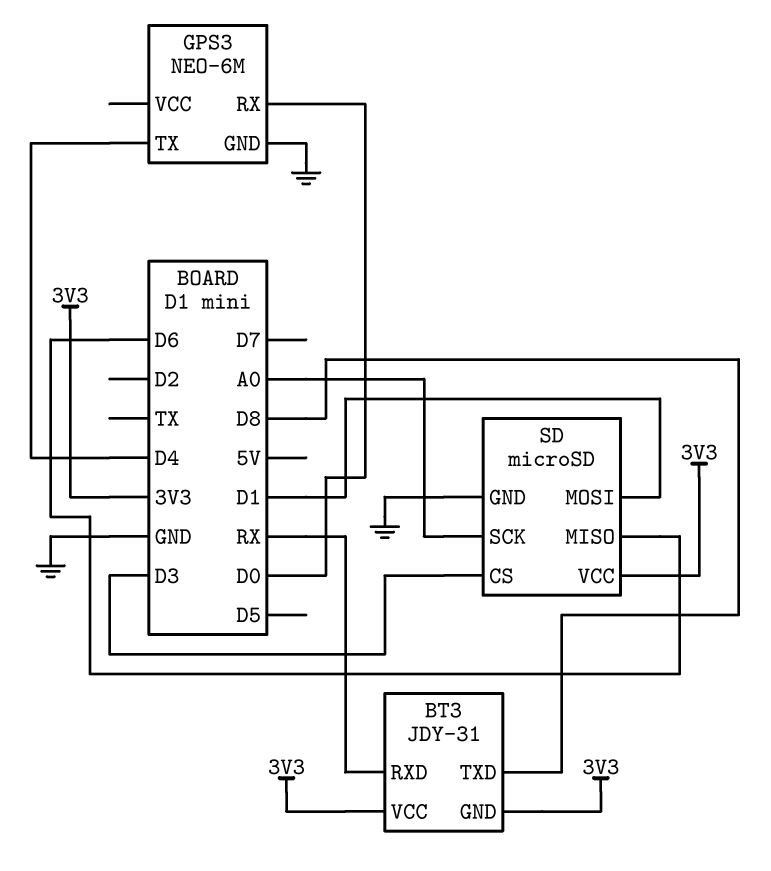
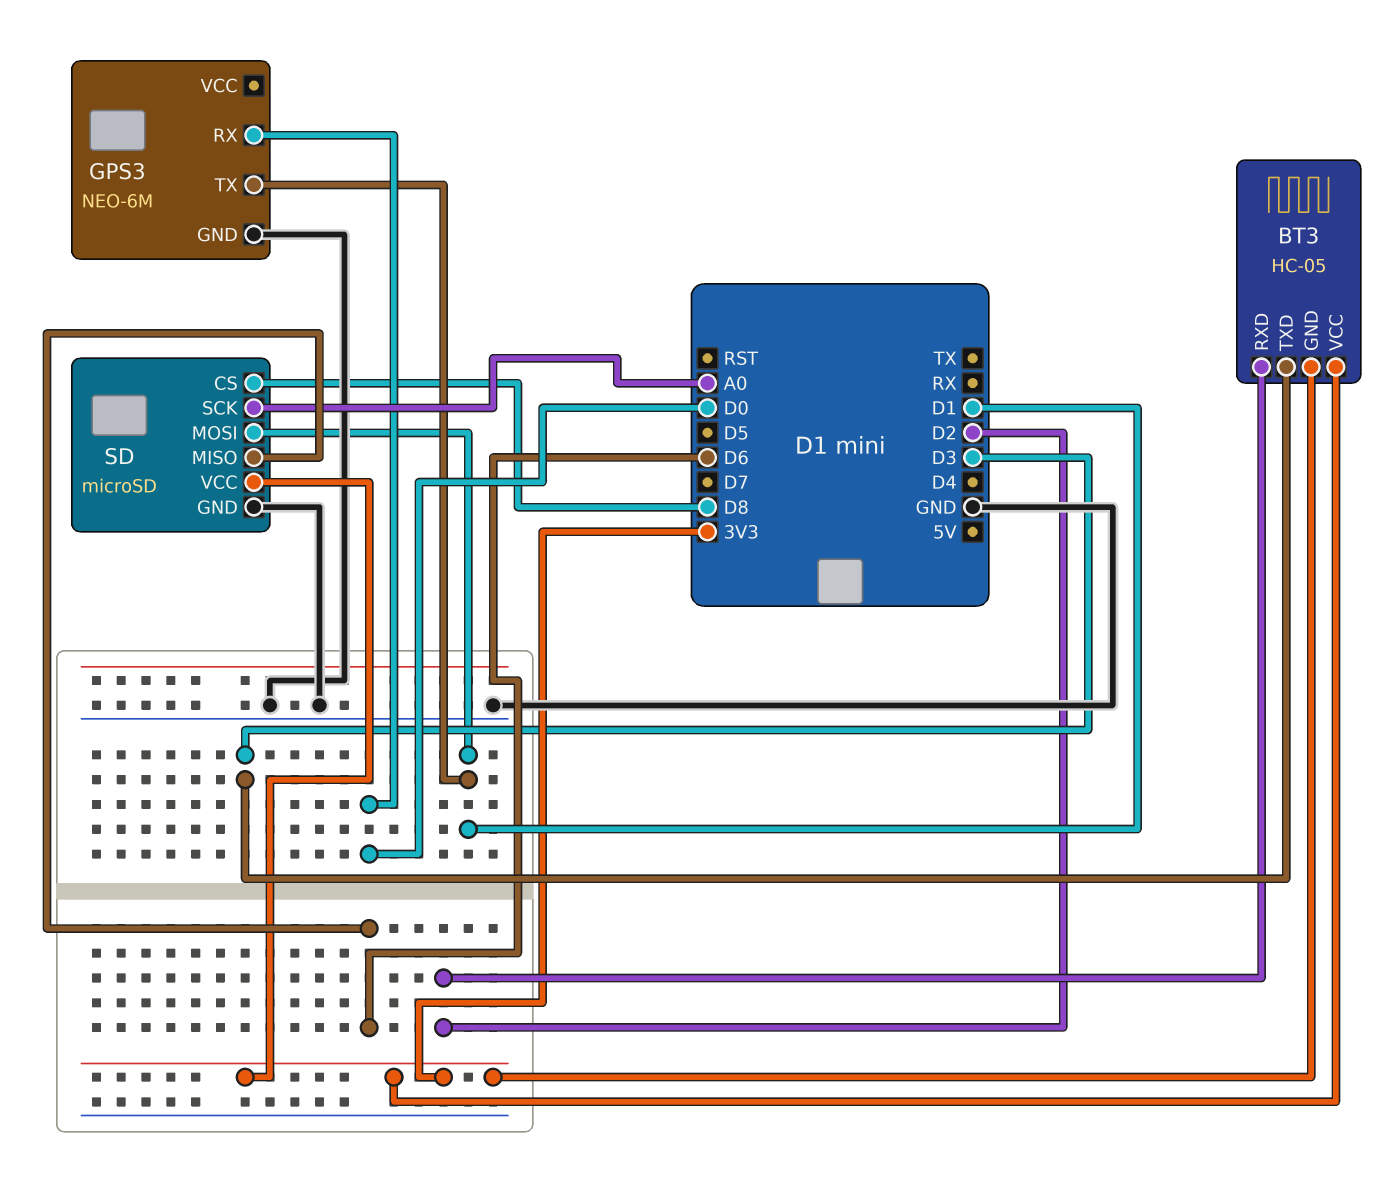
BT3: JDY-31 -> HC-05
BT3 pin RXD: RX -> D2
BT3 pin TXD: D8 -> D3
GPS3 pin TX: D4 -> D1
SD pin CS: D3 -> D8

